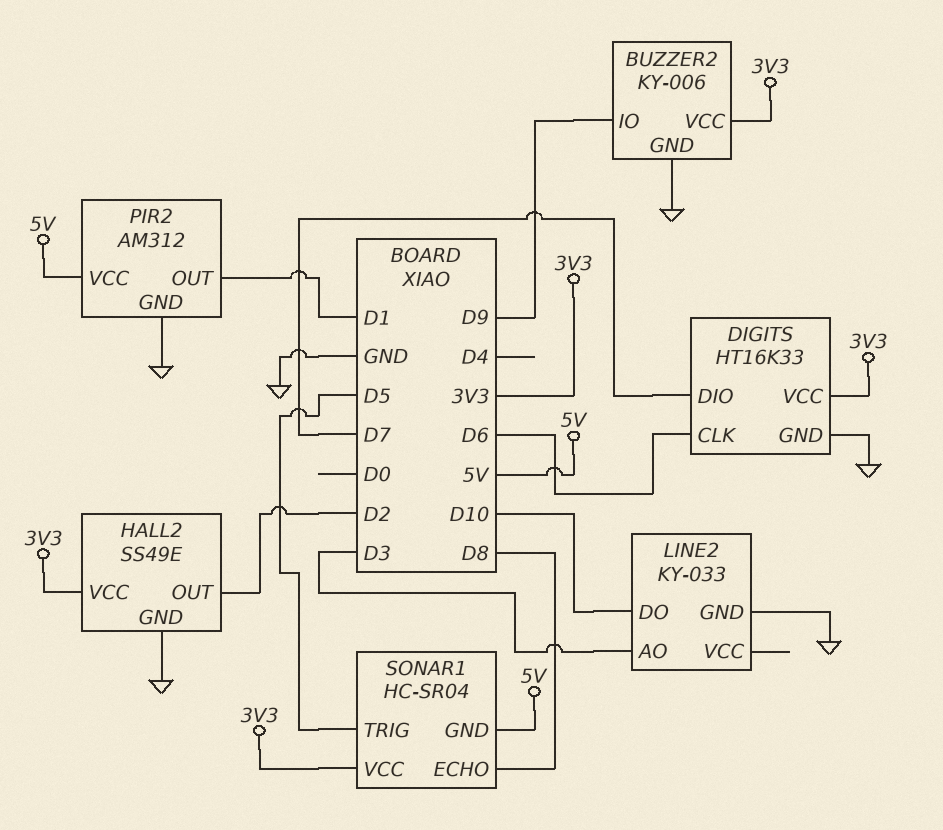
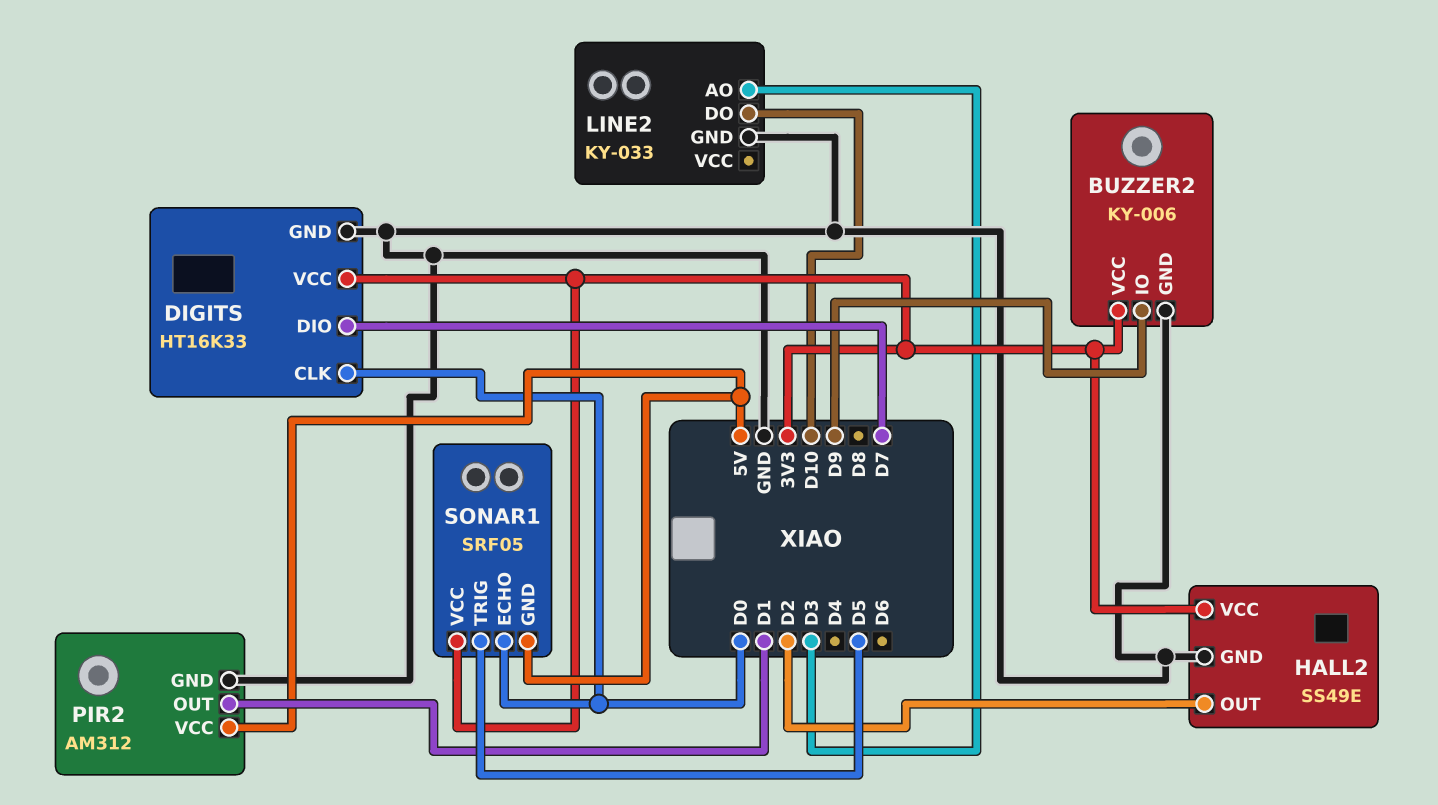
DIGITS pin CLK: D6 -> D0
SONAR1: HC-SR04 -> SRF05
SONAR1 pin ECHO: D8 -> D0

